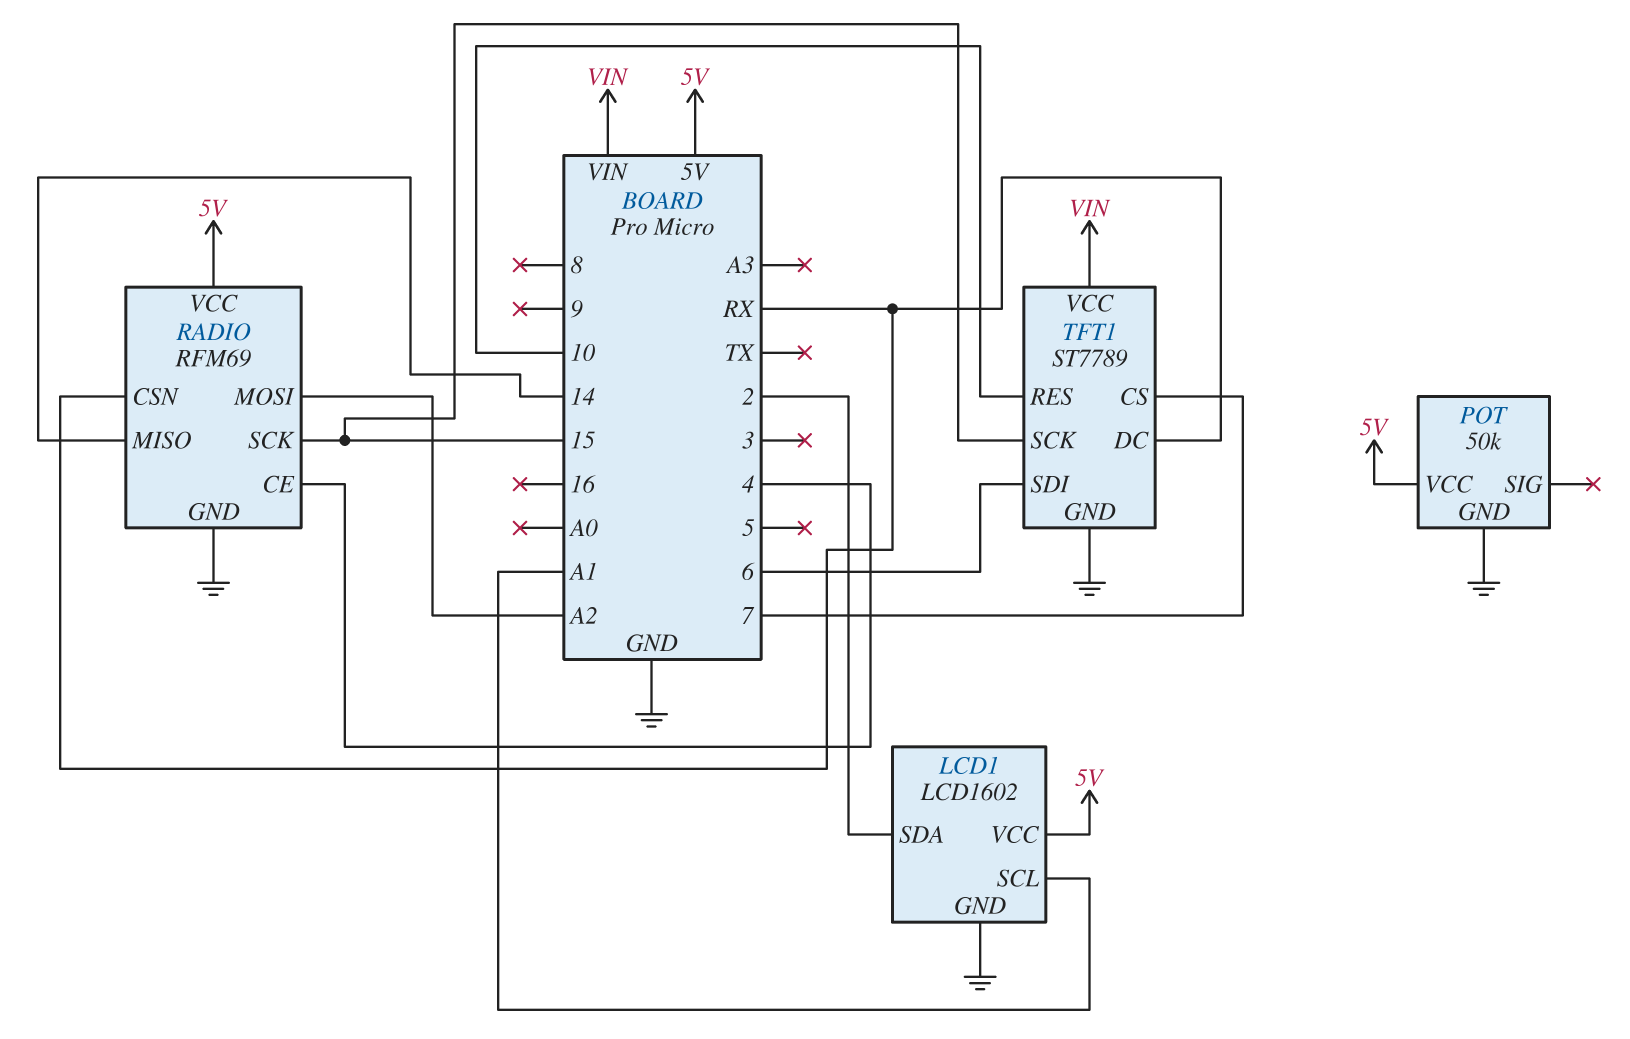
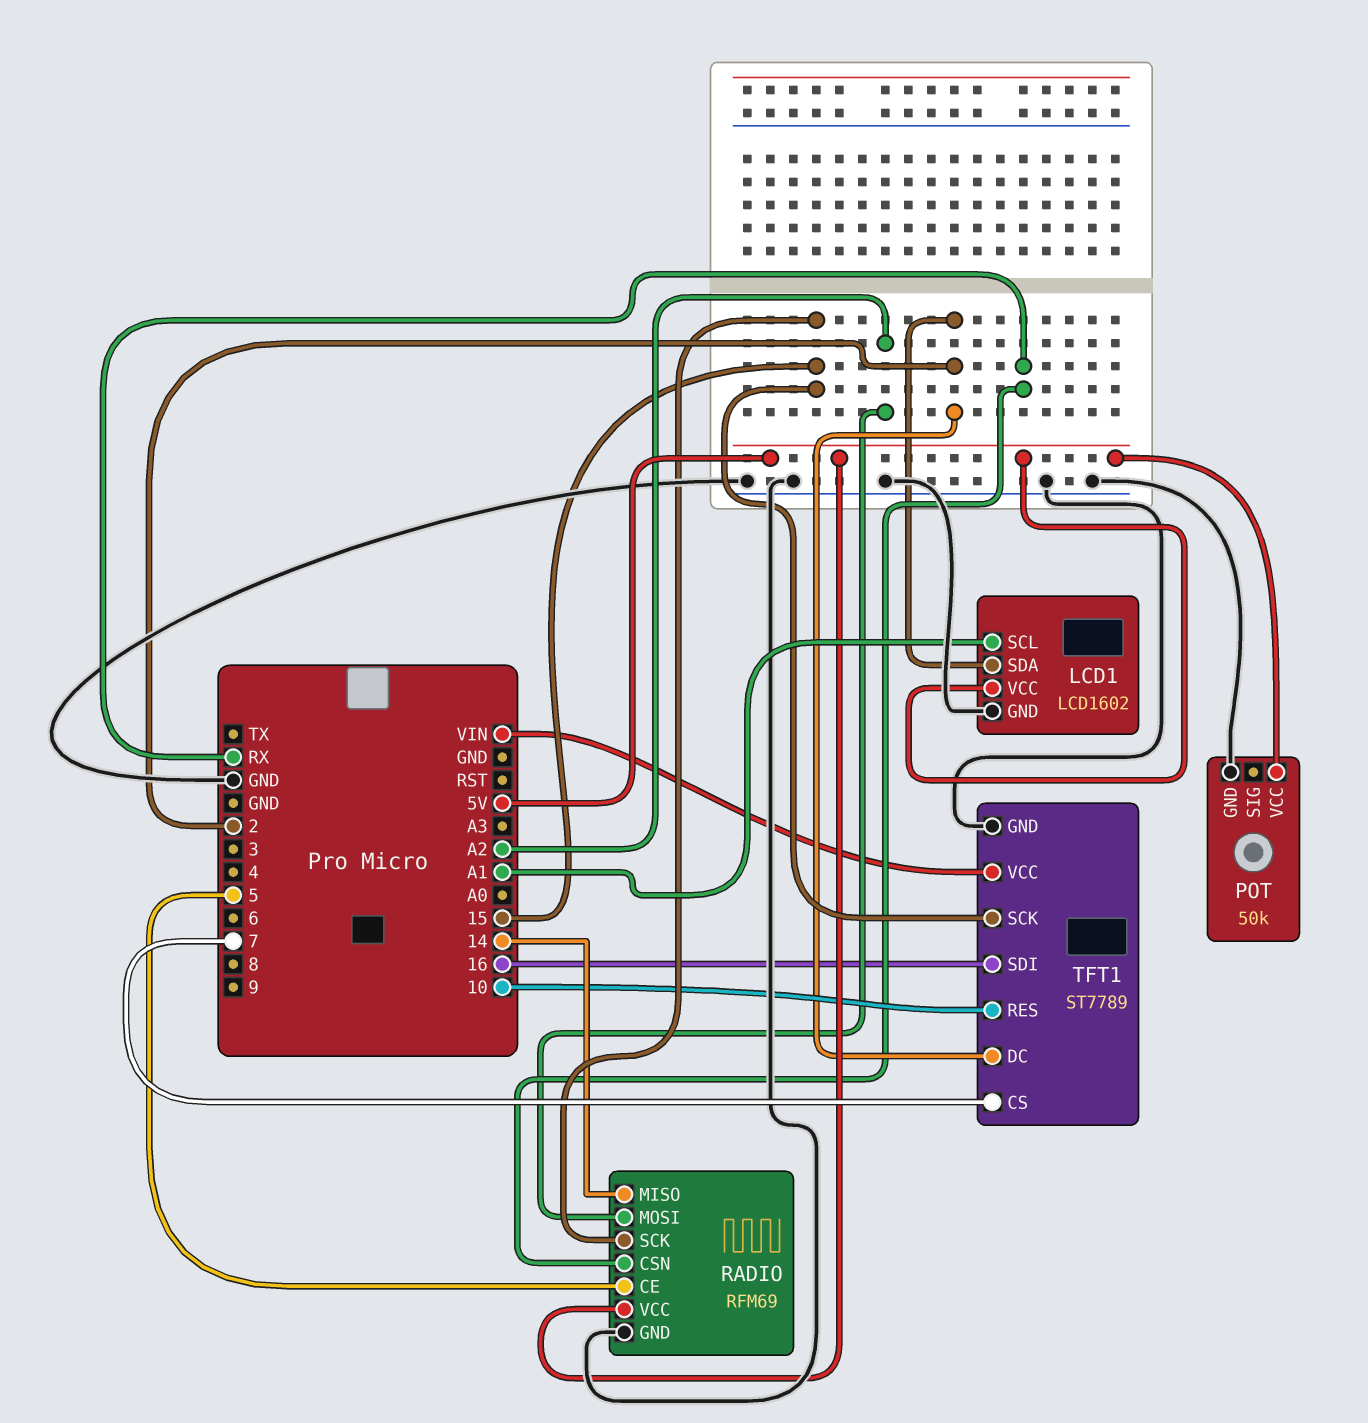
RADIO pin CE: 4 -> 5
TFT1 pin DC: RX -> 2
TFT1 pin SDI: 6 -> 16

